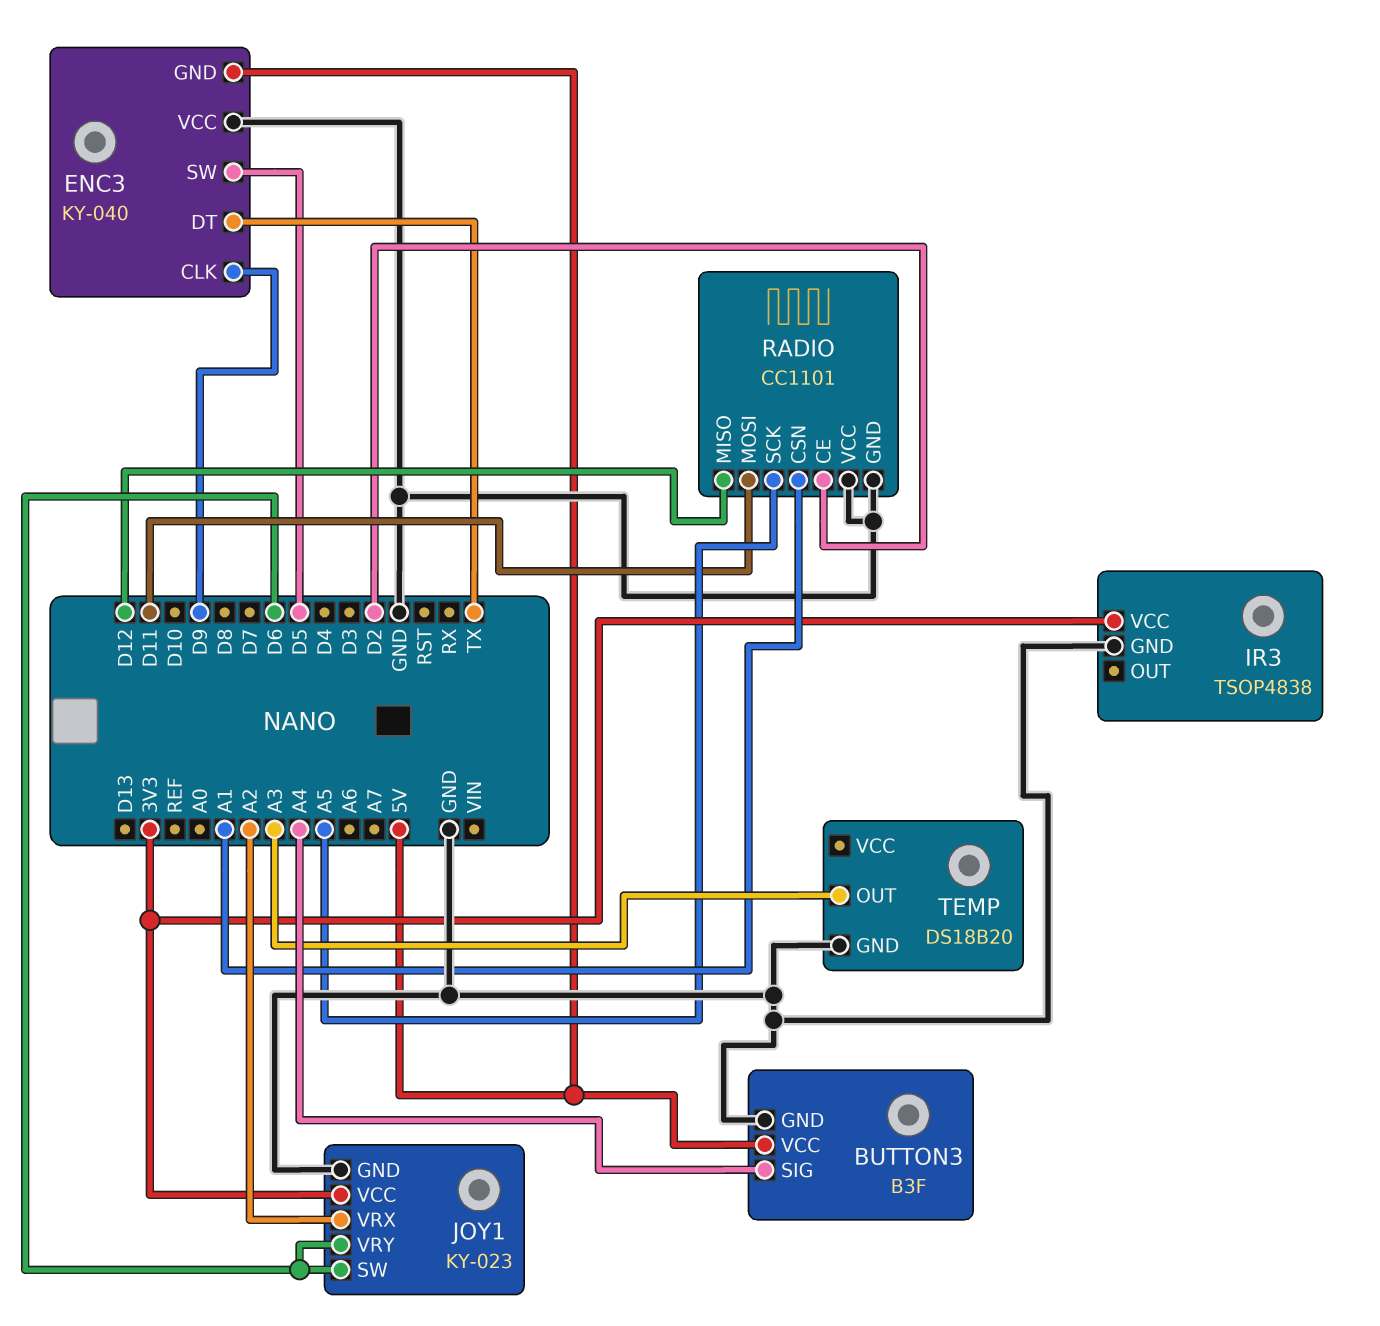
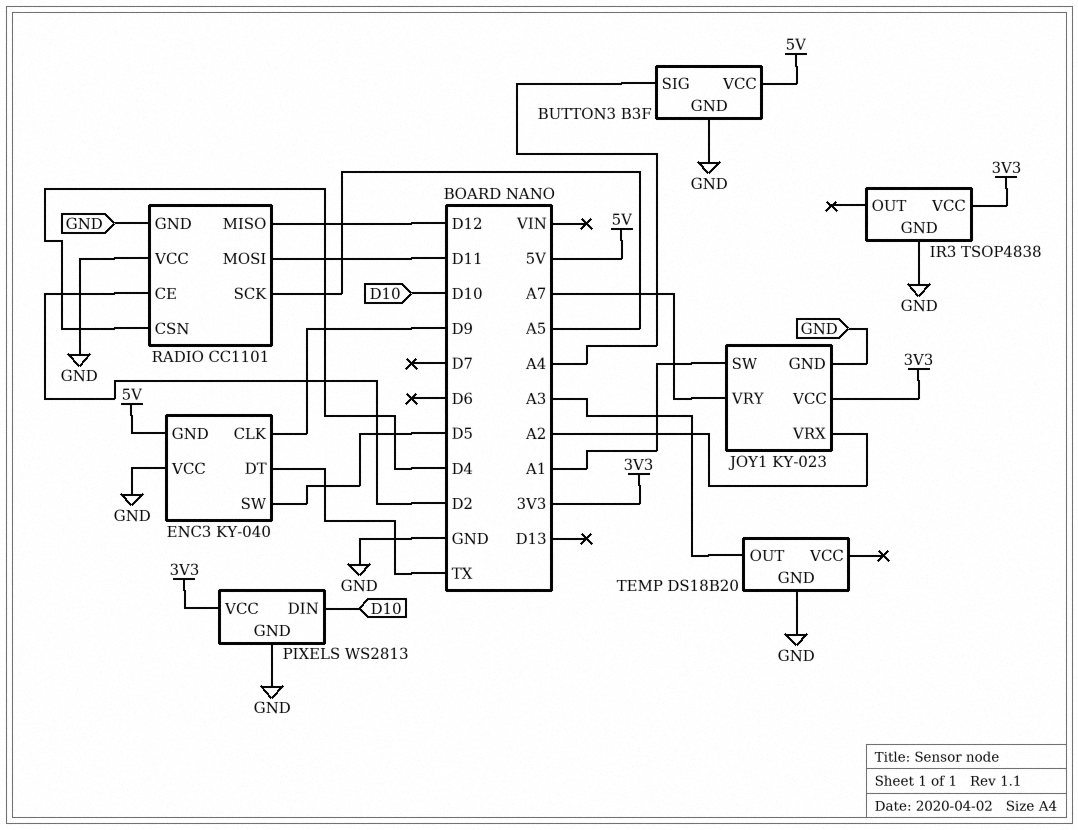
JOY1 pin SW: D6 -> A1
JOY1 pin VRY: D6 -> A7
PIXELS: none -> WS2813
PIXELS pin DIN: none -> D10
PIXELS pin GND: none -> GND
PIXELS pin VCC: none -> 3V3
RADIO pin CSN: A1 -> D4

